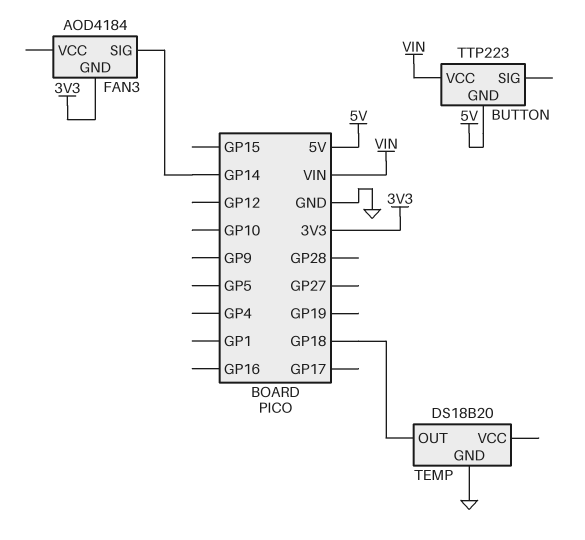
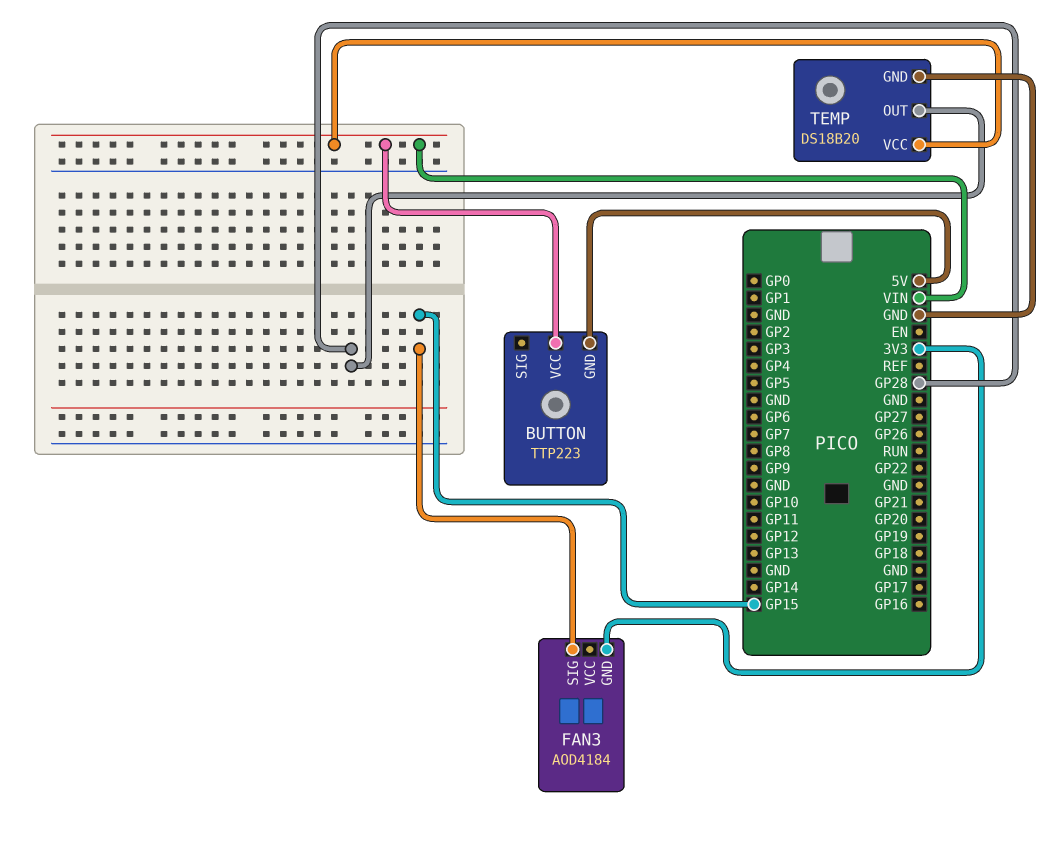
FAN3 pin SIG: GP14 -> GP15
TEMP pin OUT: GP18 -> GP28
TEMP pin VCC: none -> VIN

